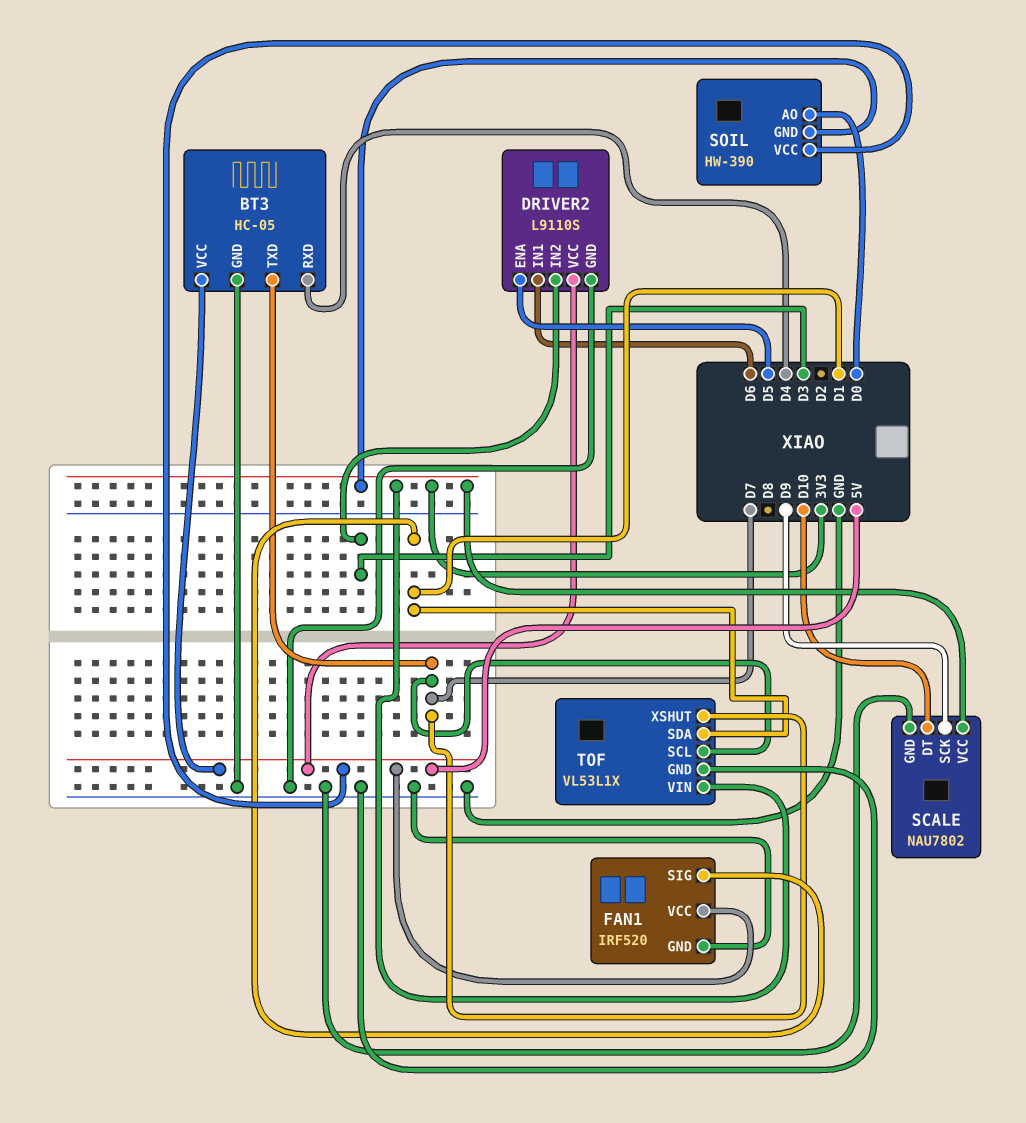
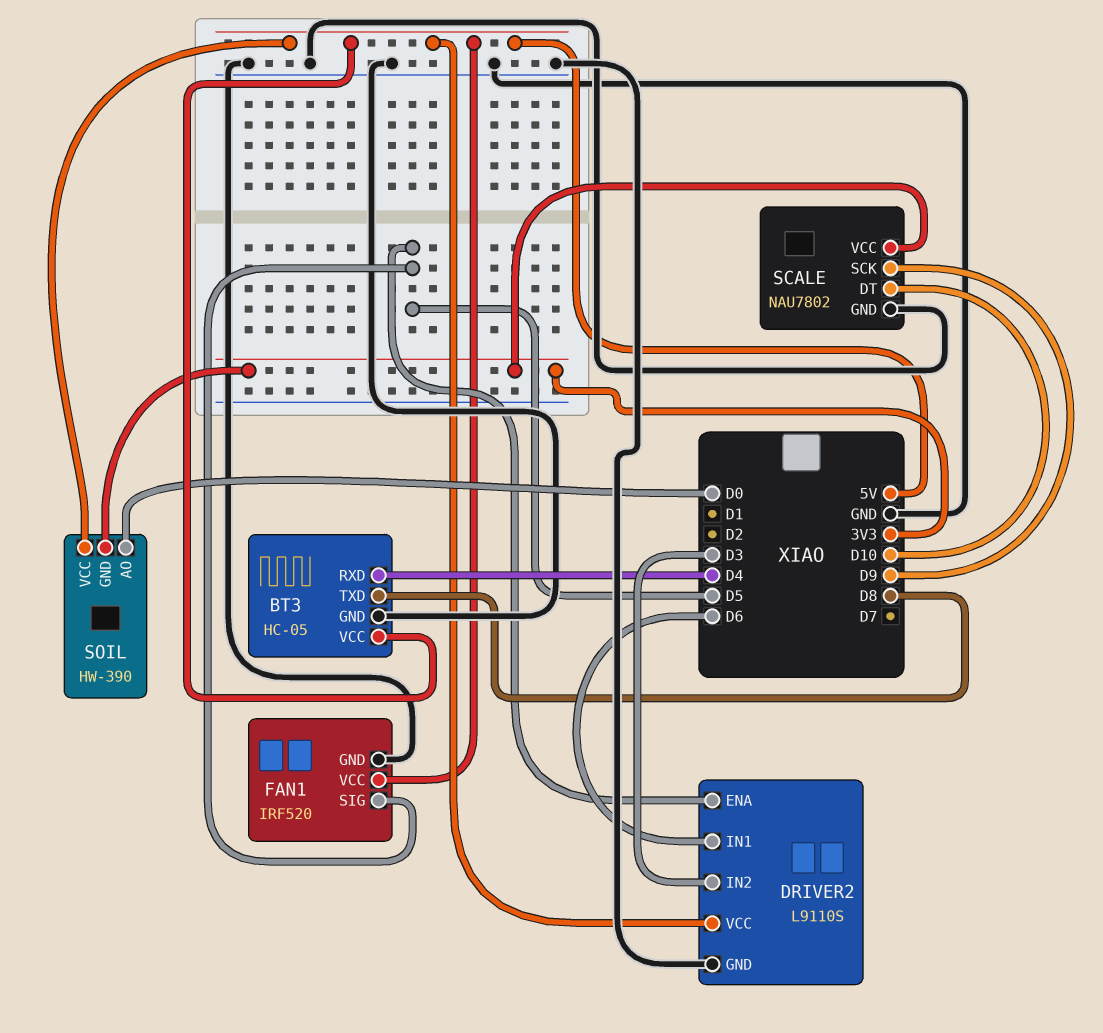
BT3 pin TXD: D7 -> D8
FAN1 pin SIG: D1 -> D5
TOF: VL53L1X -> none
TOF pin GND: GND -> none
TOF pin SCL: D7 -> none
TOF pin SDA: D1 -> none
TOF pin VIN: 3V3 -> none
TOF pin XSHUT: D7 -> none

